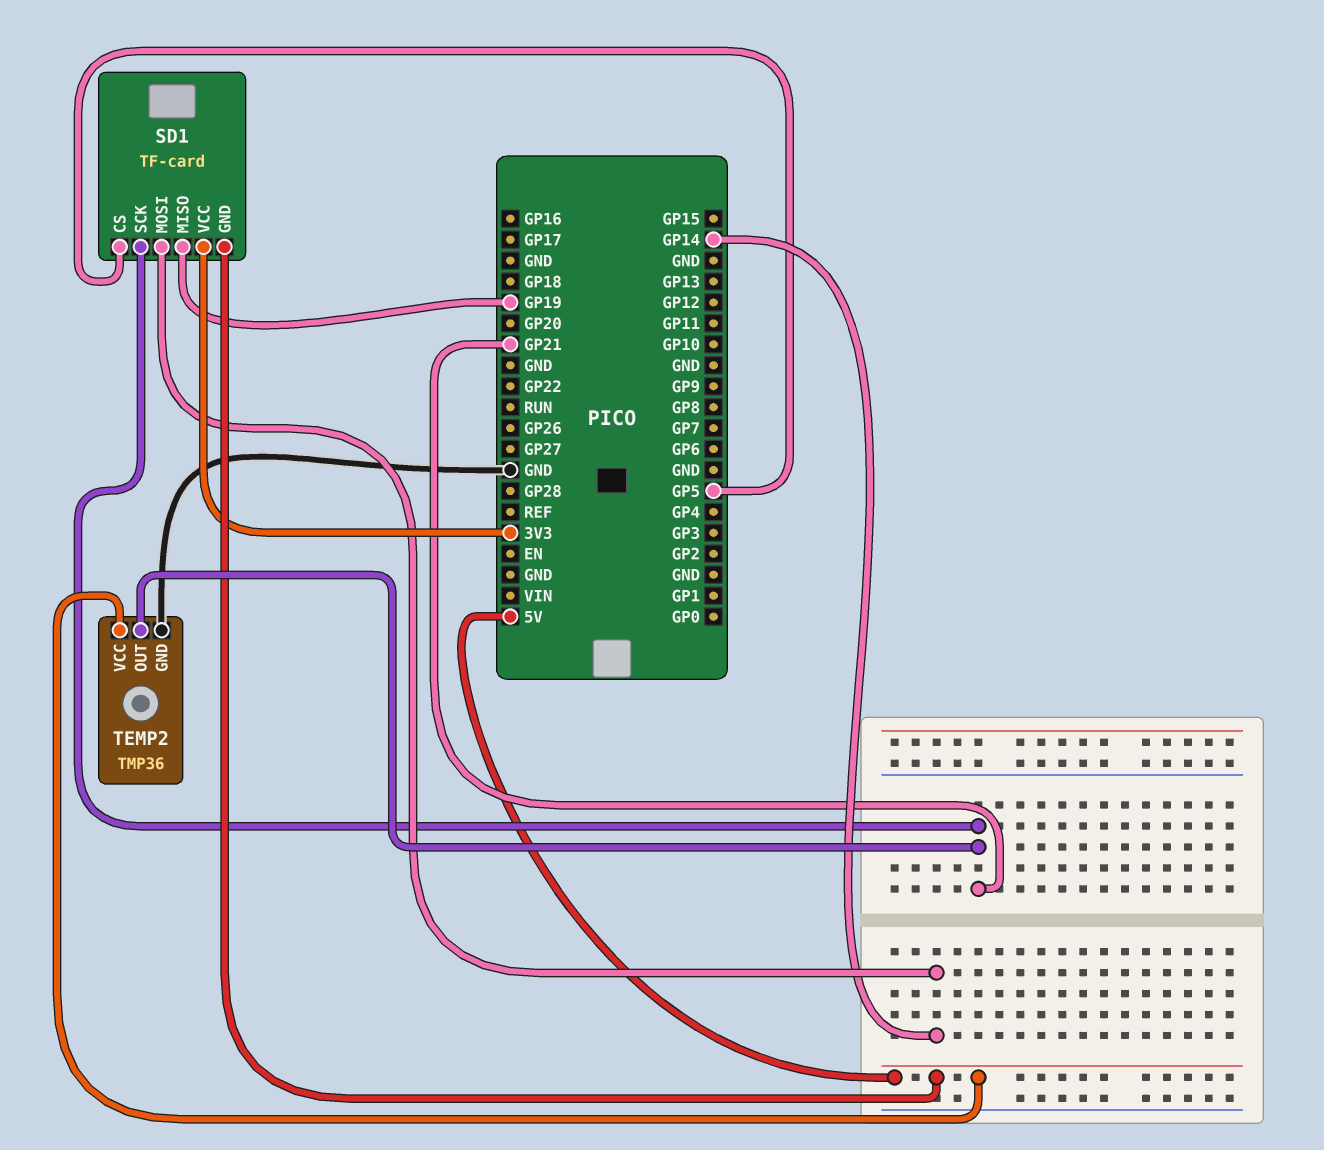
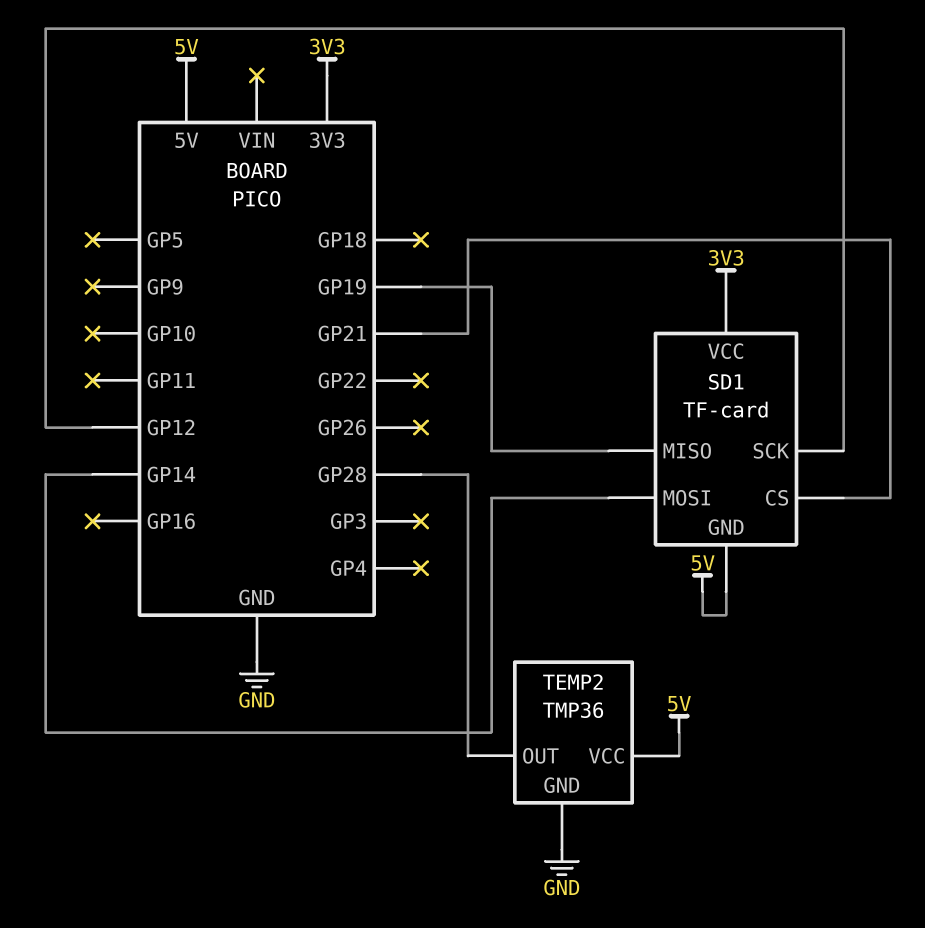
SD1 pin CS: GP5 -> GP21
SD1 pin SCK: GP21 -> GP12
TEMP2 pin OUT: GP21 -> GP28

